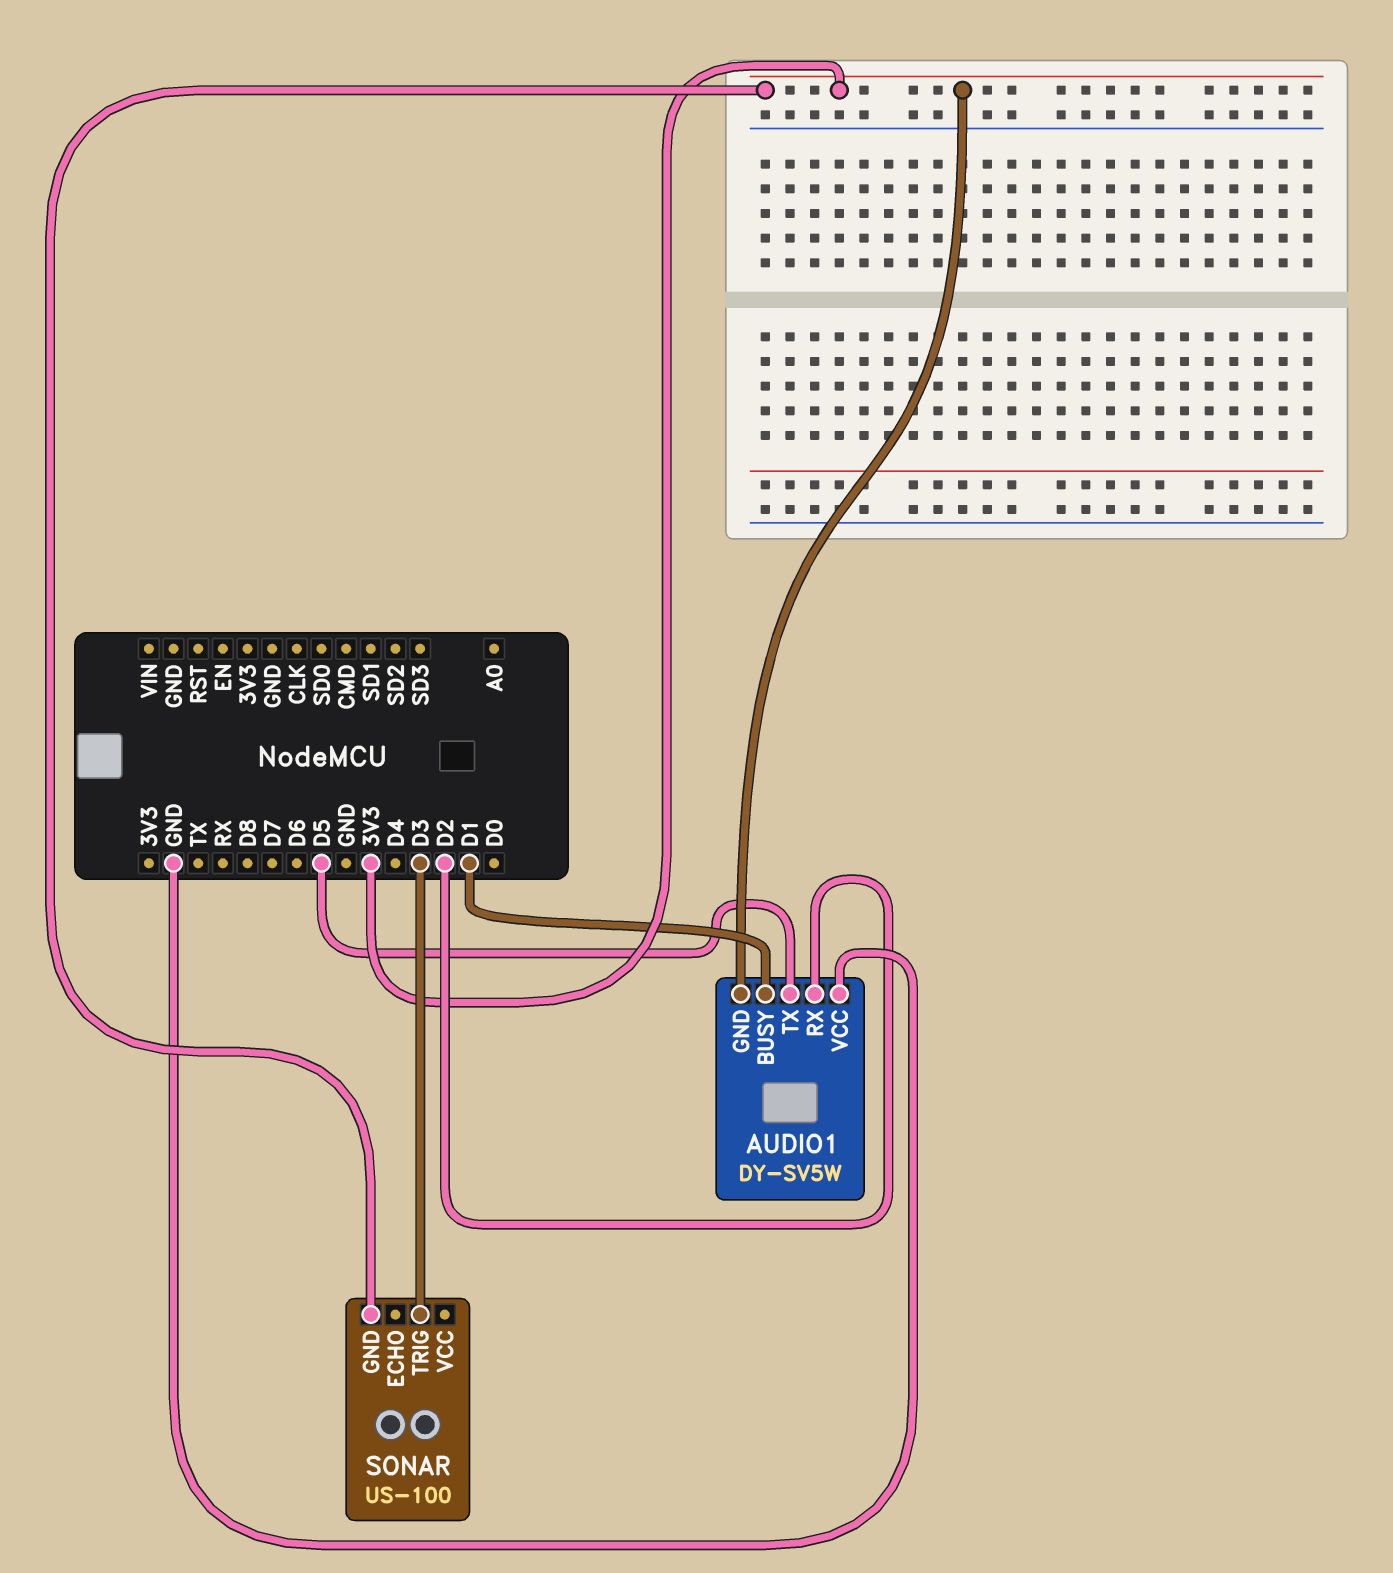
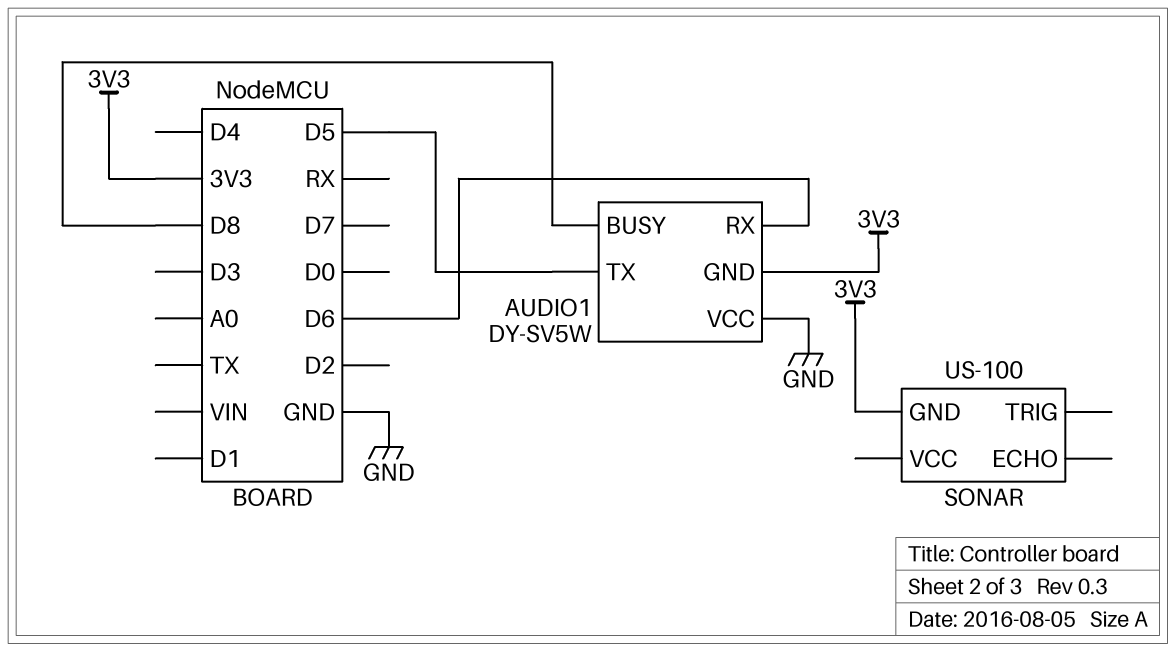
AUDIO1 pin BUSY: D1 -> D8
AUDIO1 pin RX: D2 -> D6
SONAR pin TRIG: D3 -> none

